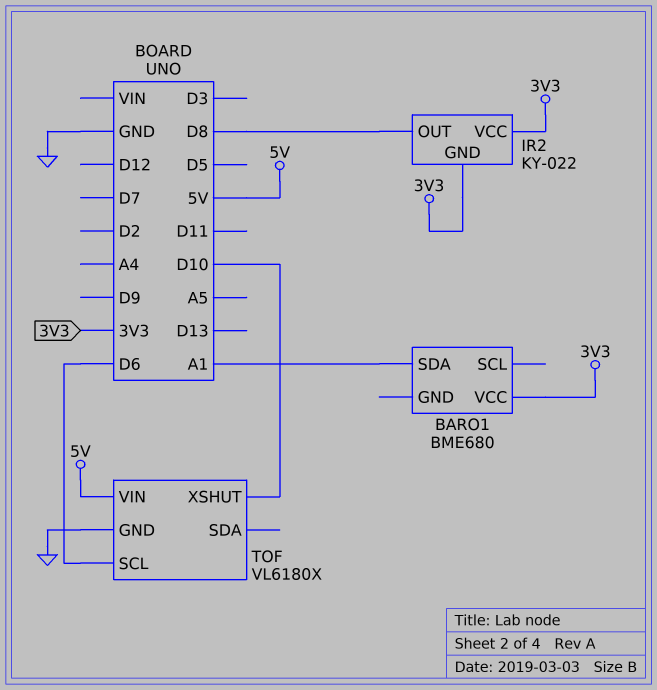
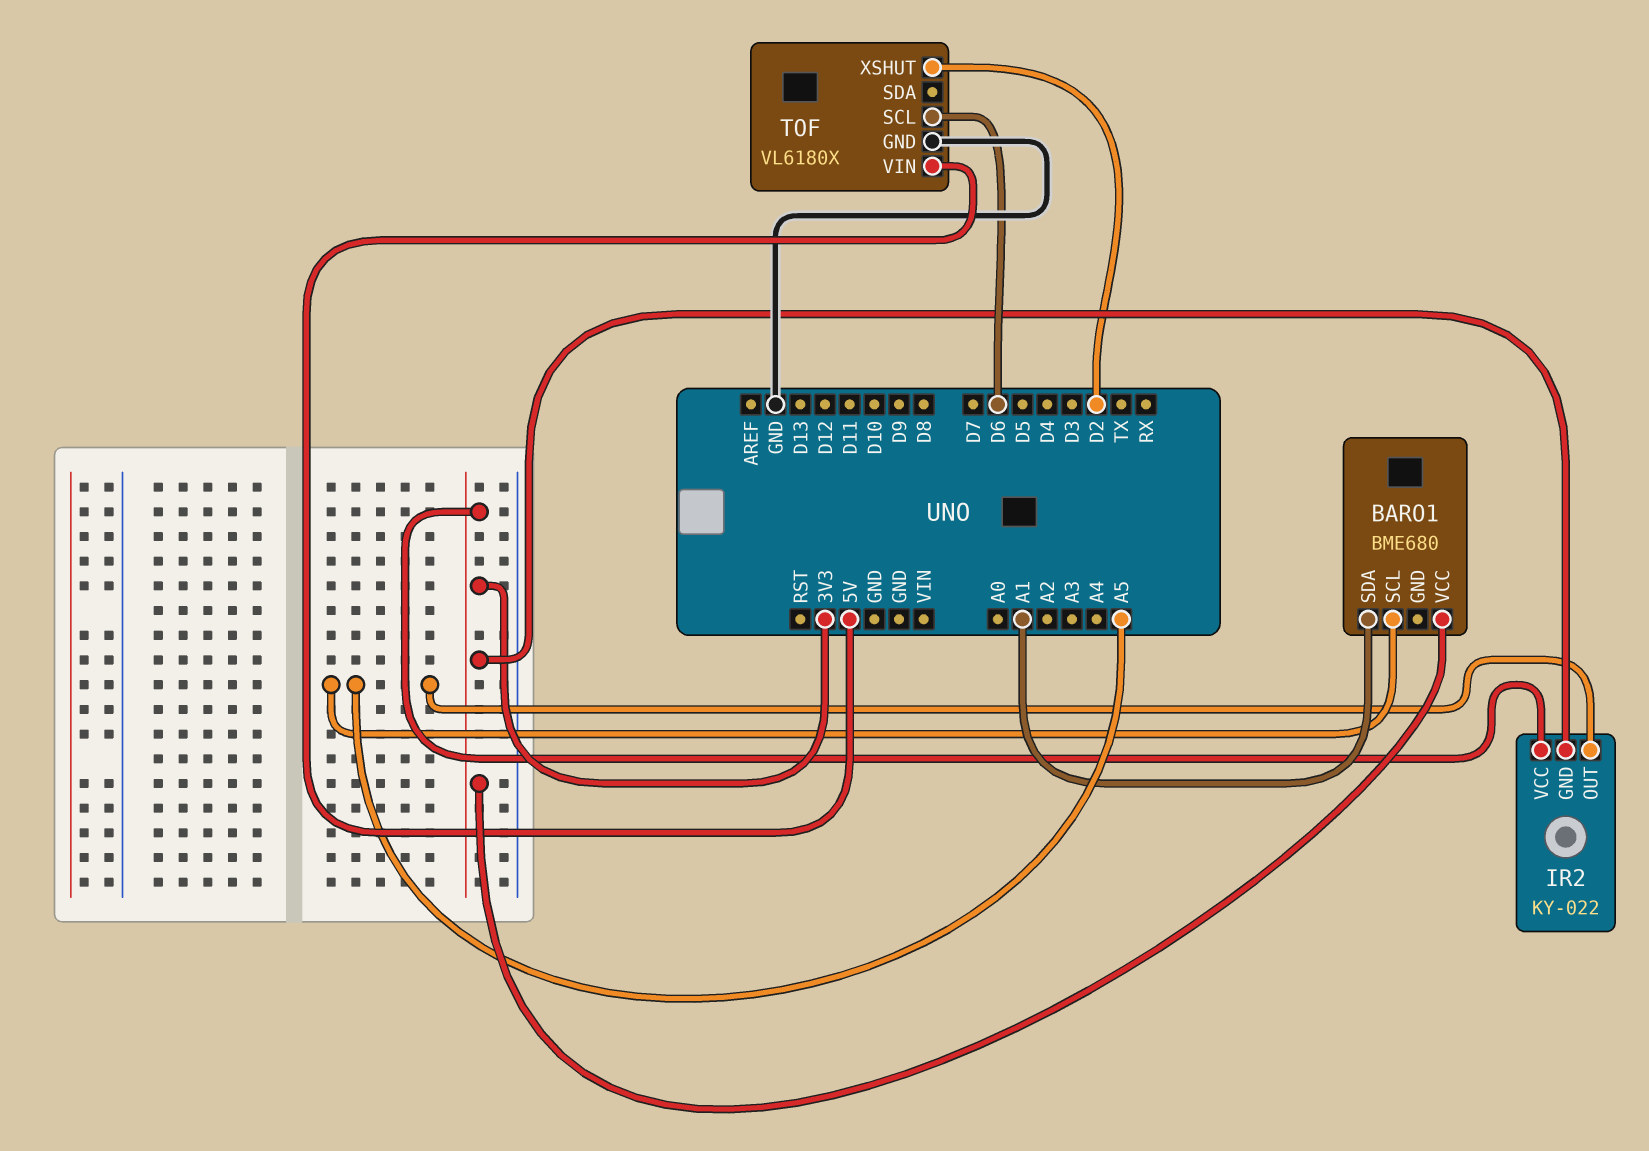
BARO1 pin SCL: none -> A5
IR2 pin OUT: D8 -> A5
TOF pin XSHUT: D10 -> D2

